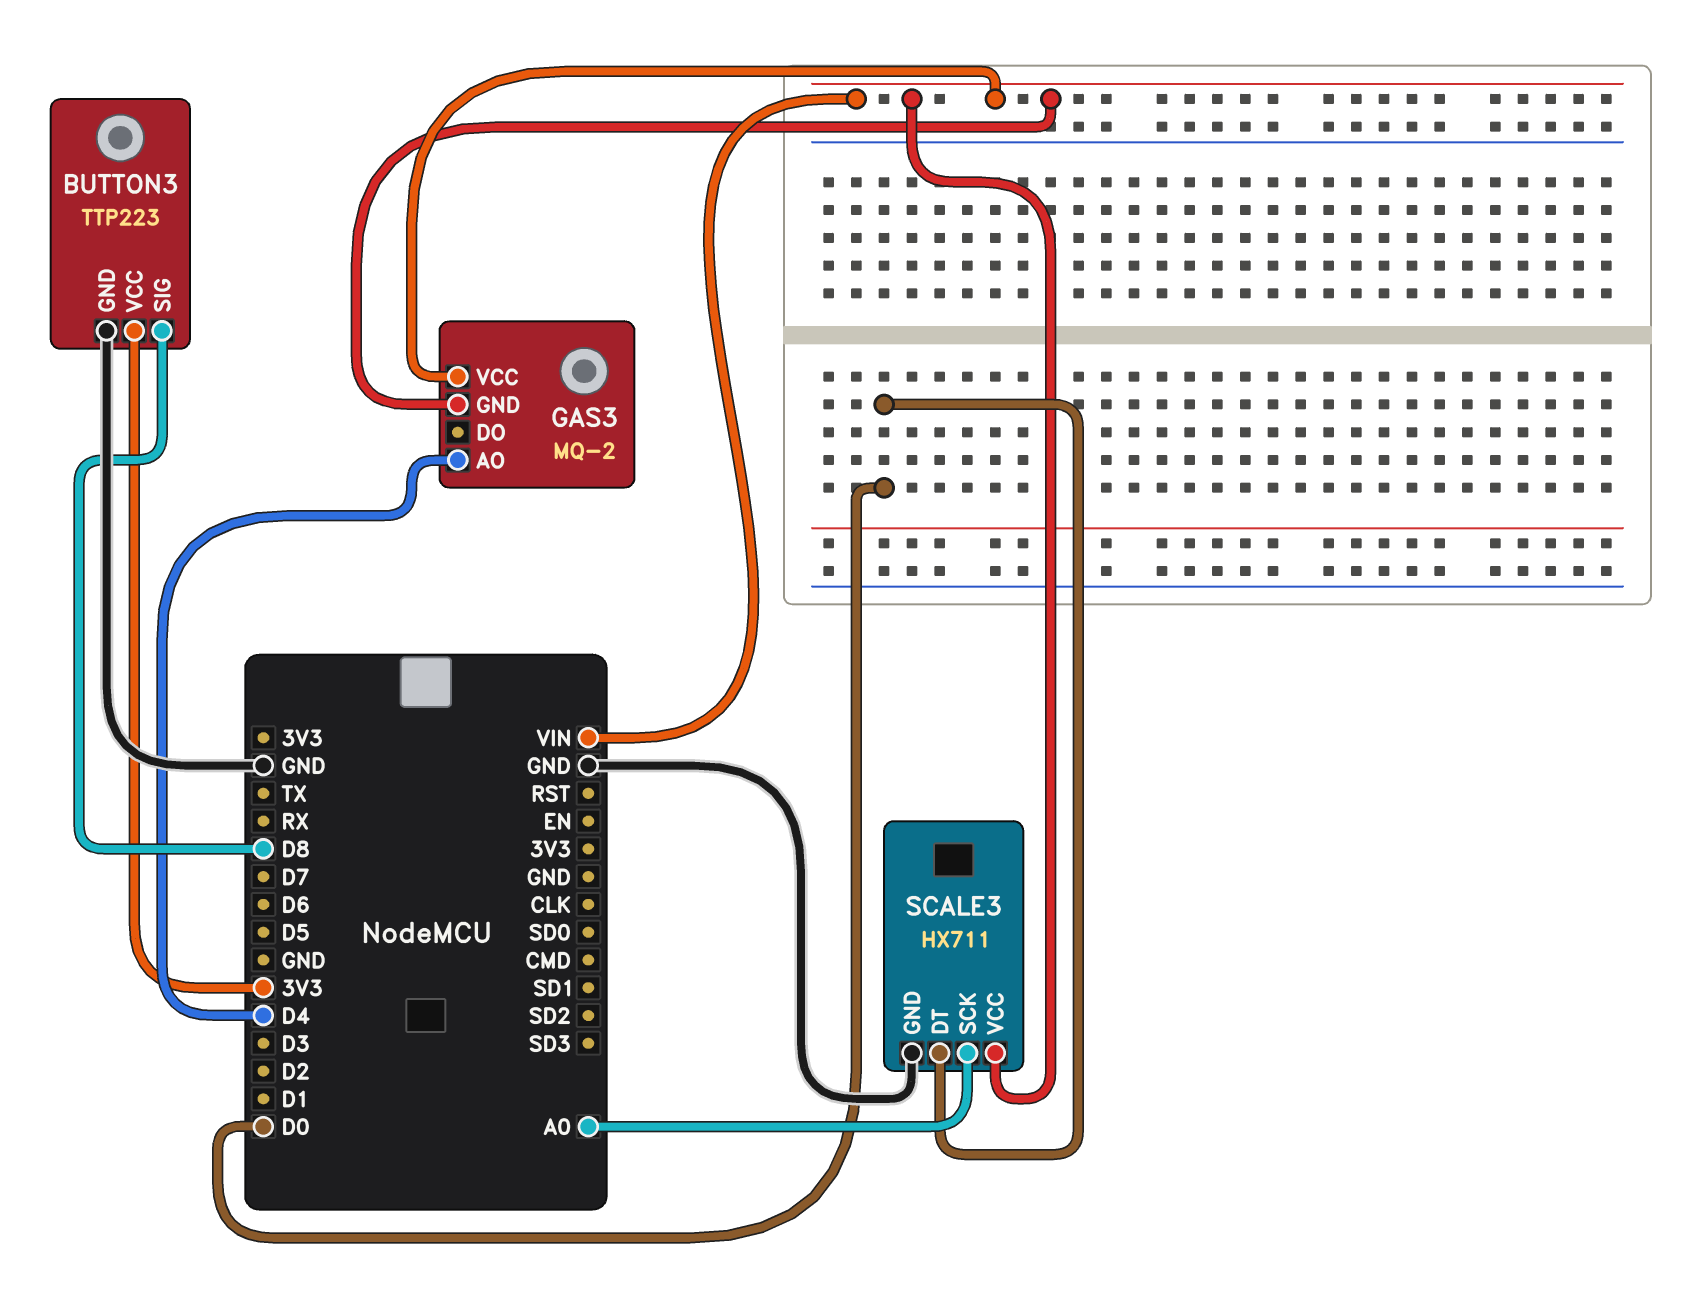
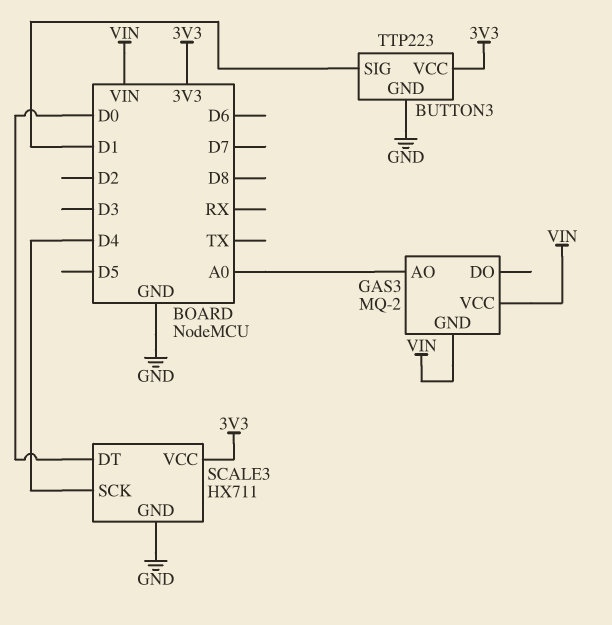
BUTTON3 pin SIG: D8 -> D1
GAS3 pin AO: D4 -> A0
SCALE3 pin SCK: A0 -> D4
SCALE3 pin VCC: VIN -> 3V3

